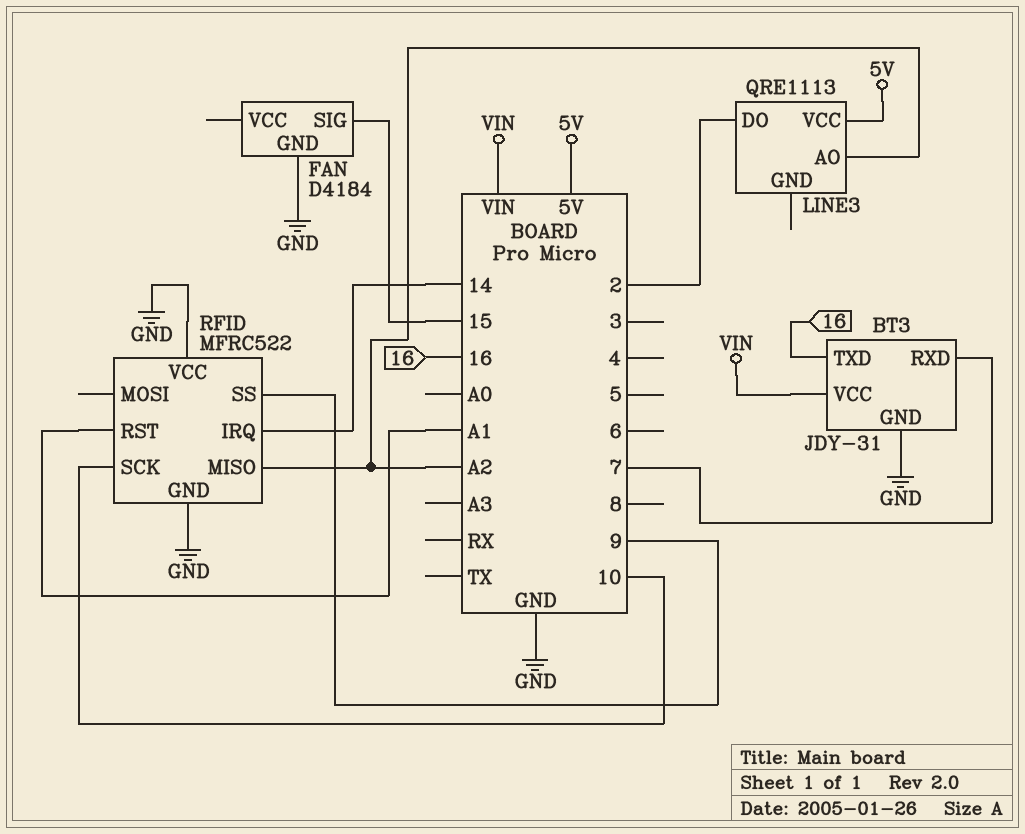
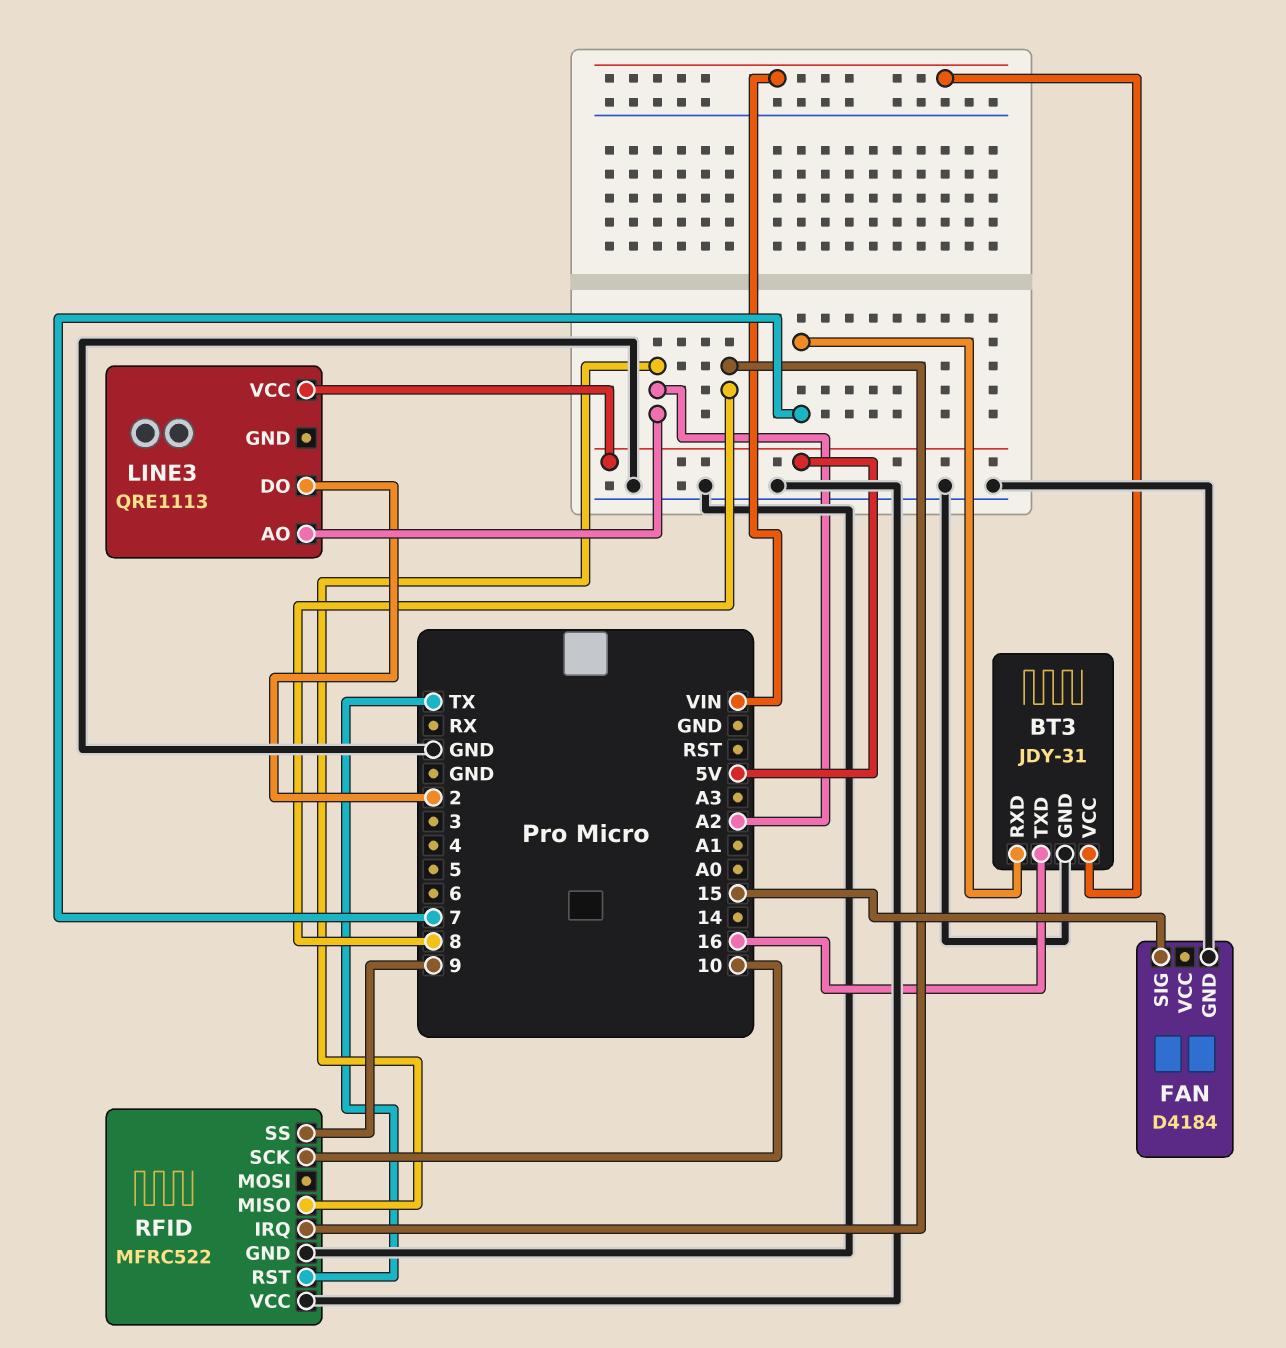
RFID pin IRQ: 14 -> 8
RFID pin RST: A1 -> TX

